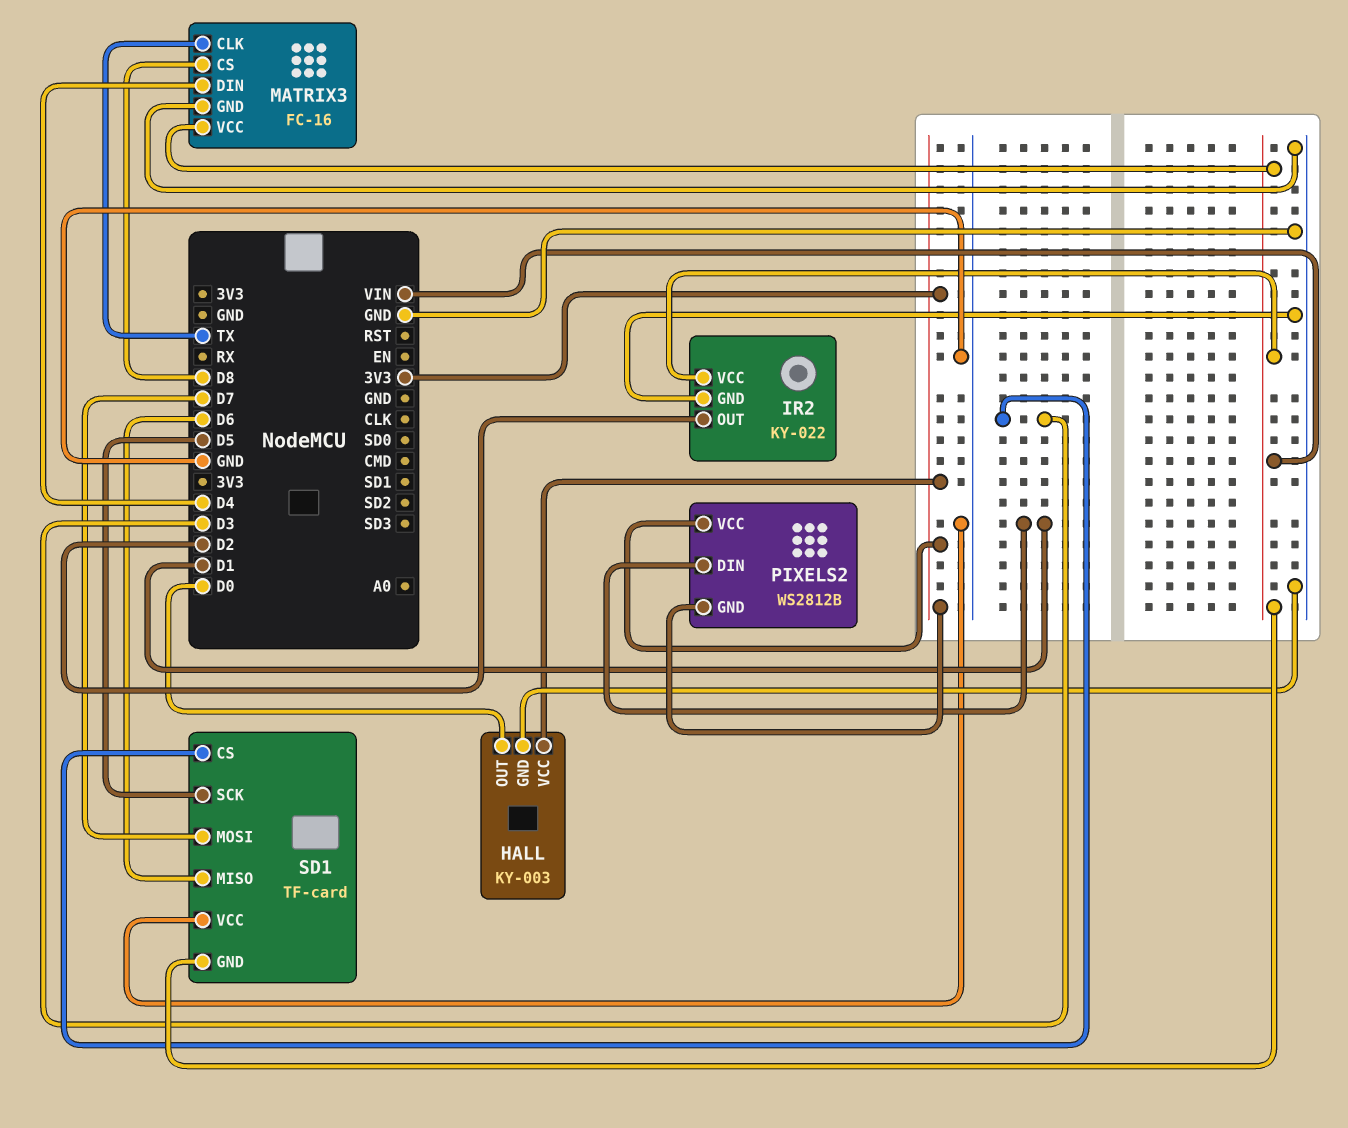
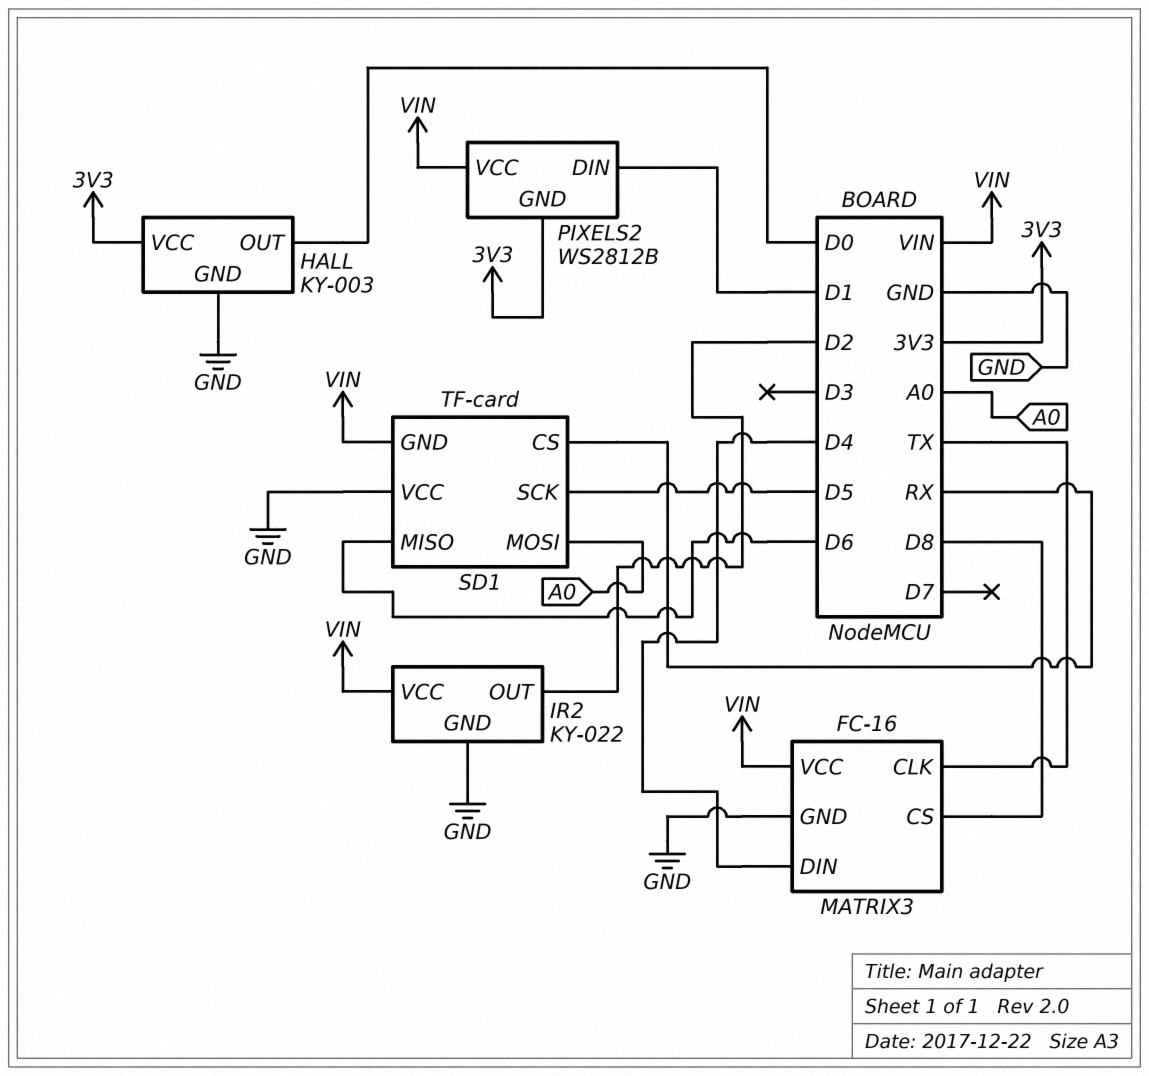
PIXELS2 pin VCC: 3V3 -> VIN
SD1 pin CS: D3 -> RX
SD1 pin MOSI: D7 -> A0

